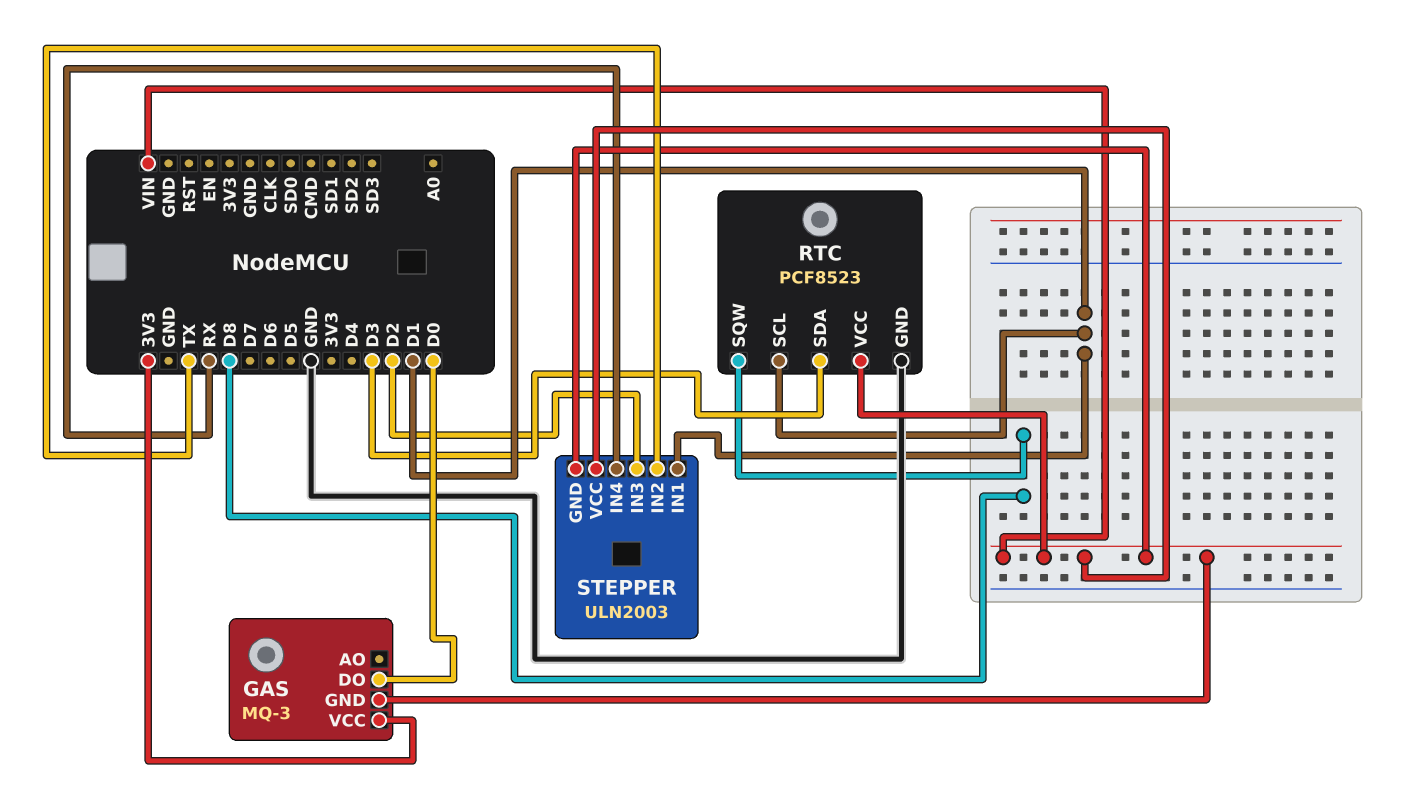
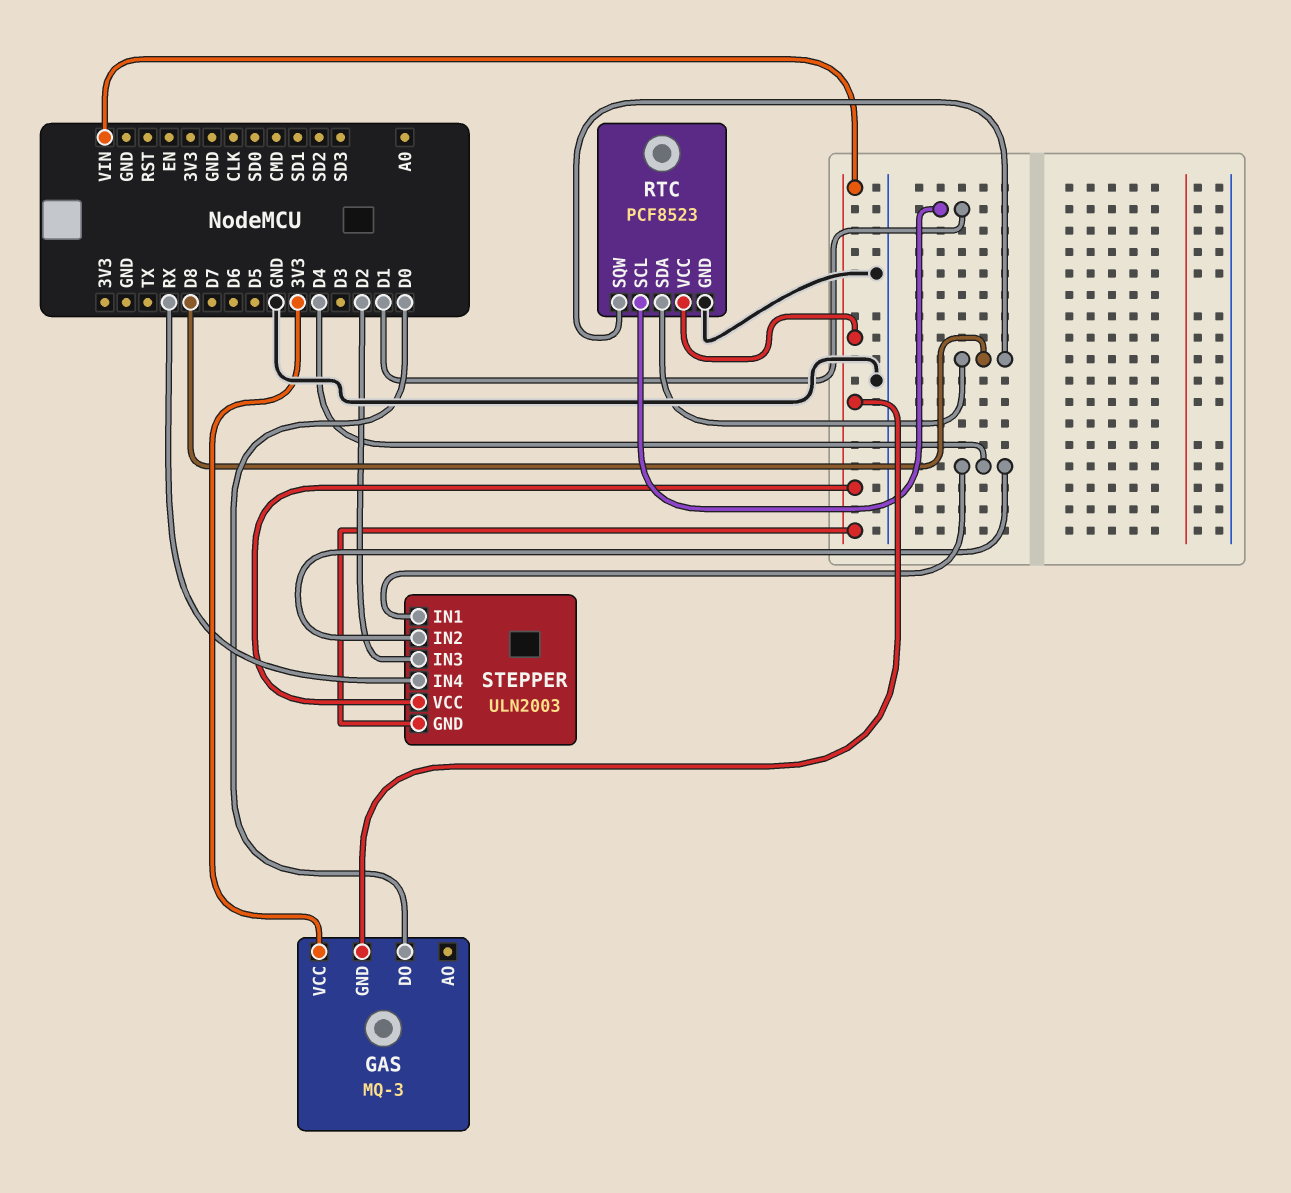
RTC pin SDA: D3 -> D8
STEPPER pin IN1: D1 -> D4
STEPPER pin IN2: TX -> D4

